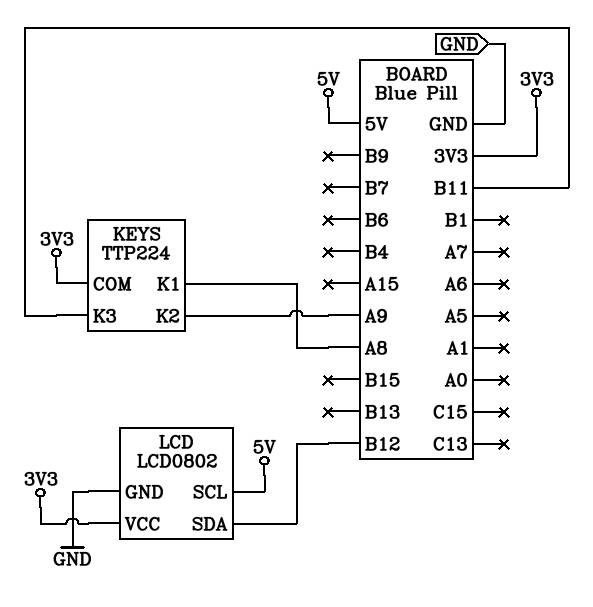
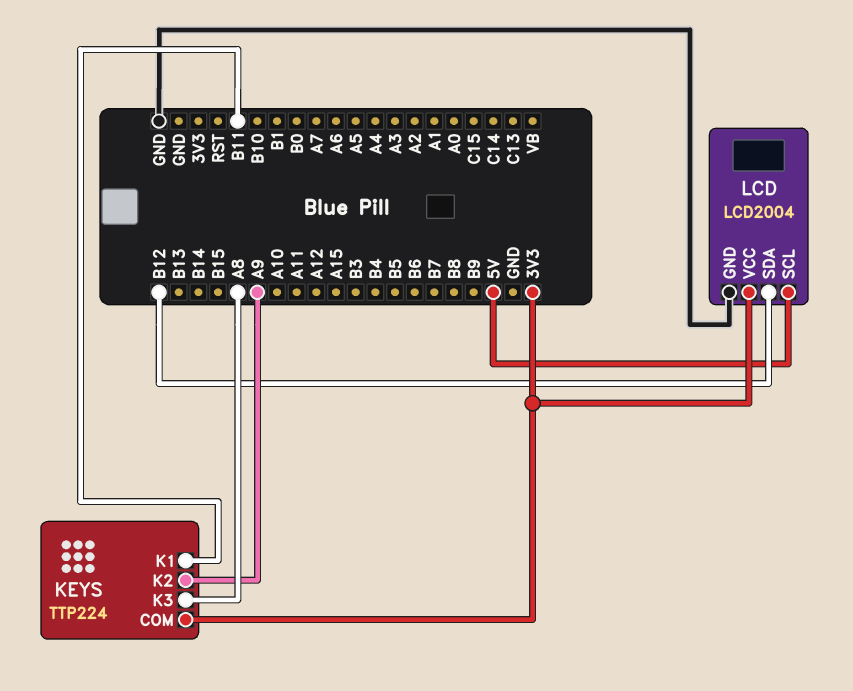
KEYS pin K1: A8 -> B11
KEYS pin K3: B11 -> A8
LCD: LCD0802 -> LCD2004

